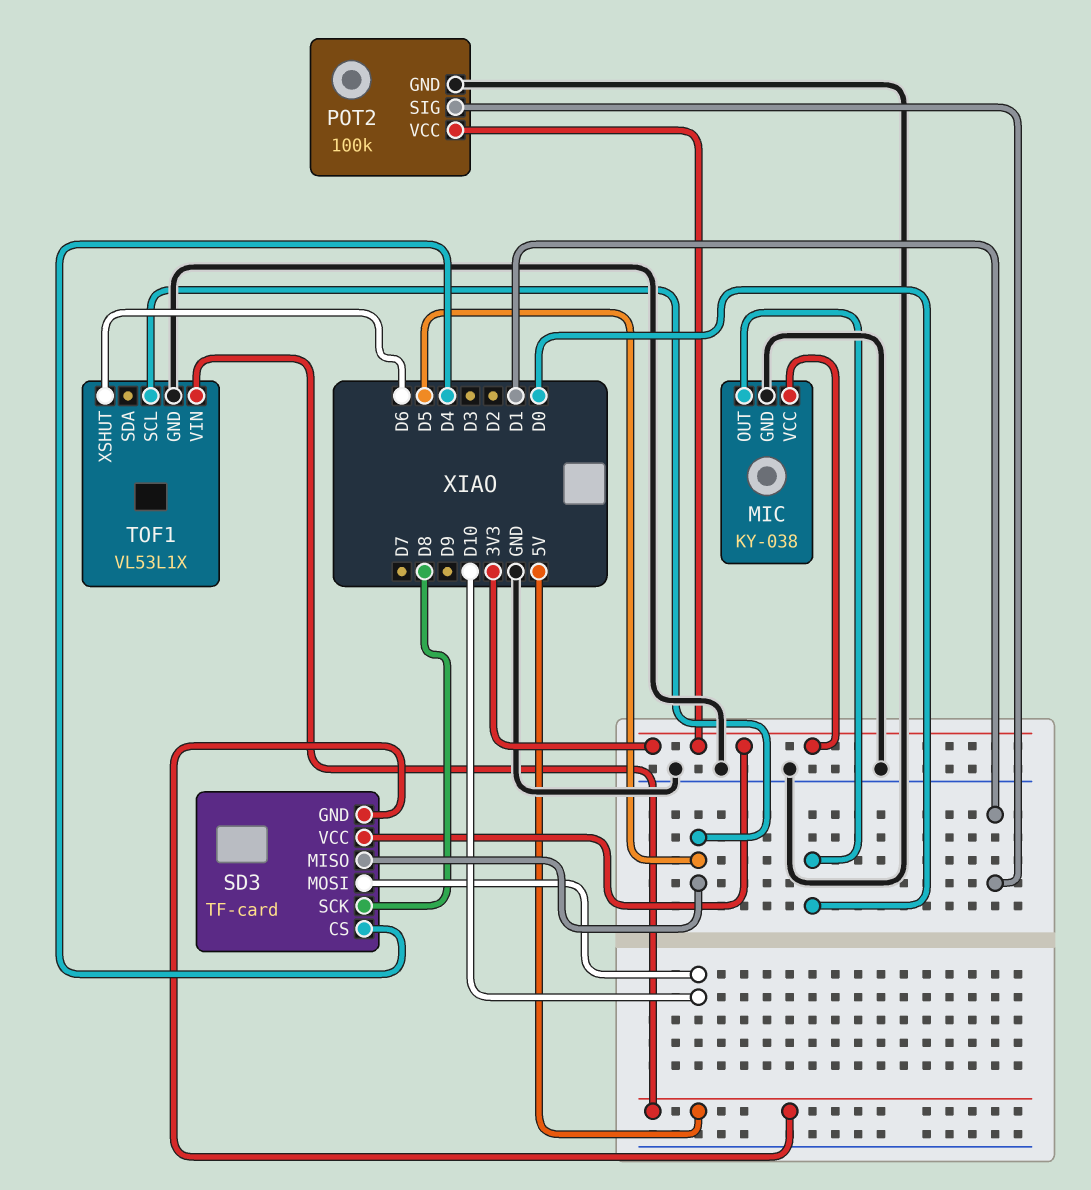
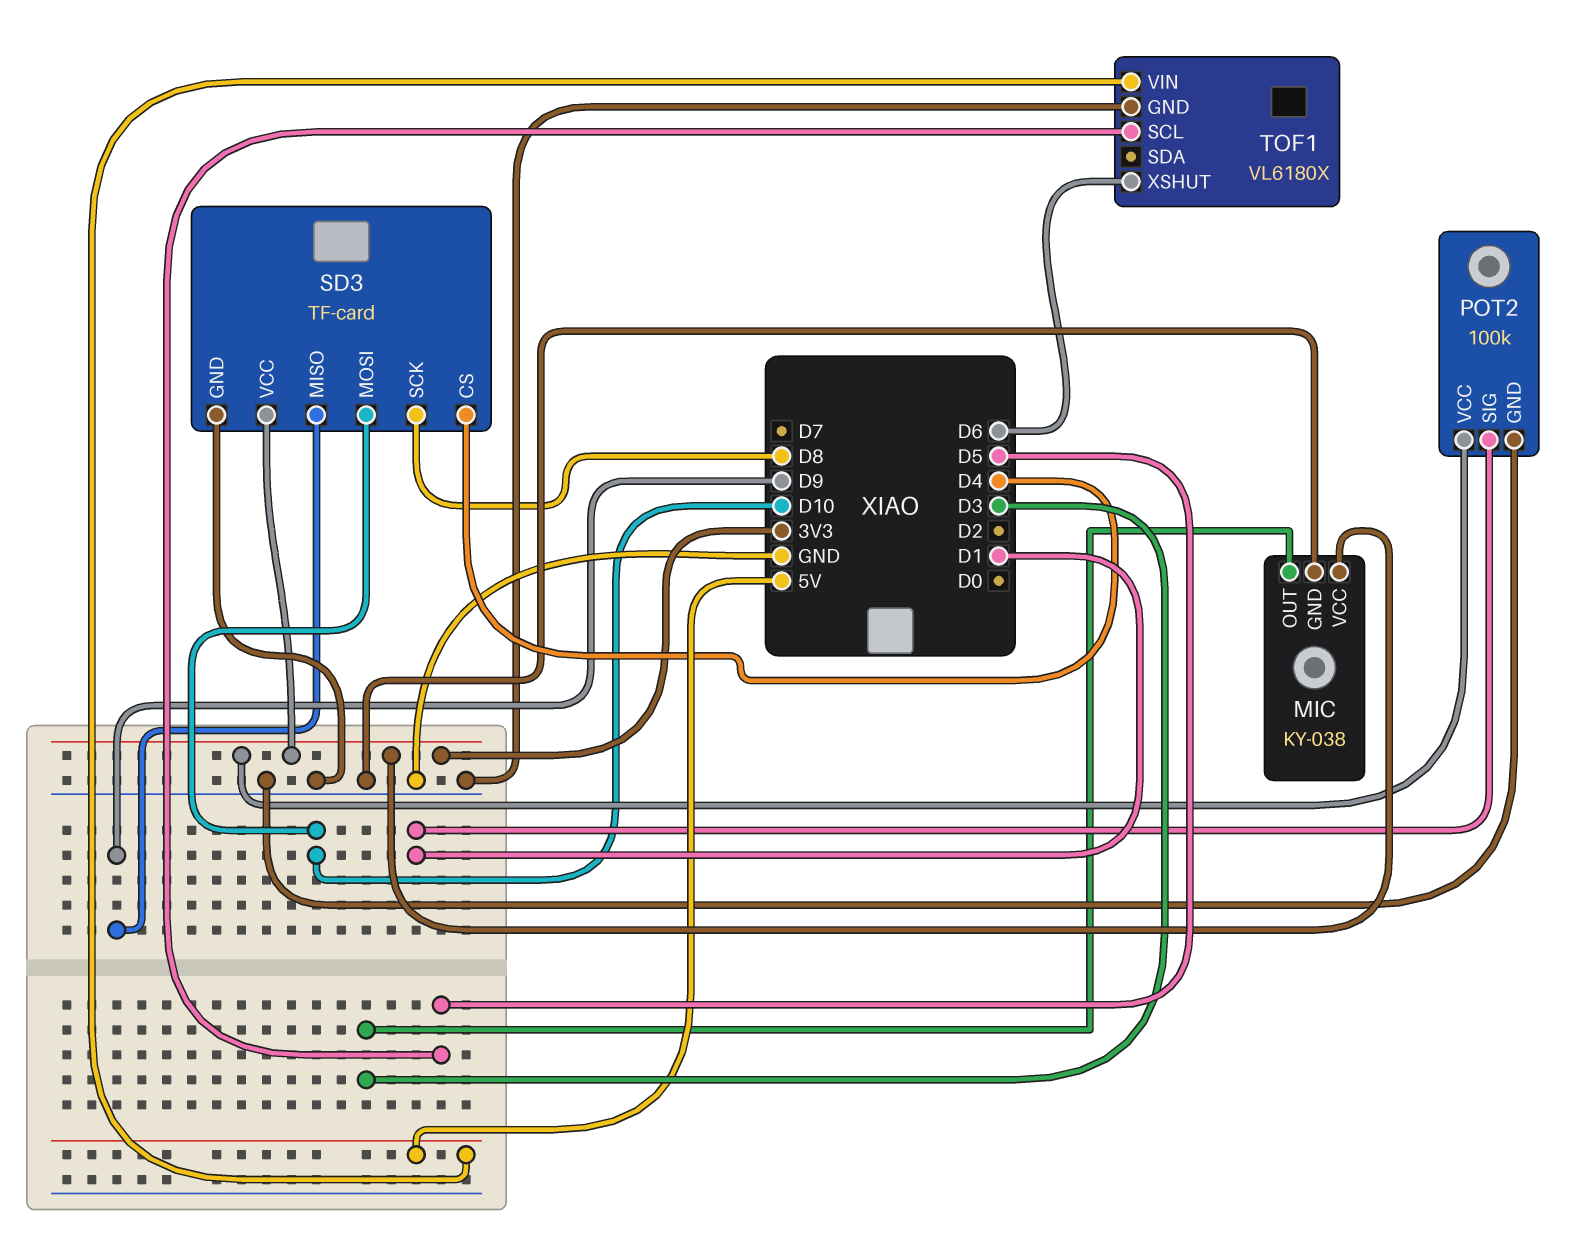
MIC pin OUT: D0 -> D3
SD3 pin GND: 5V -> GND
SD3 pin MISO: D5 -> D9
TOF1: VL53L1X -> VL6180X

